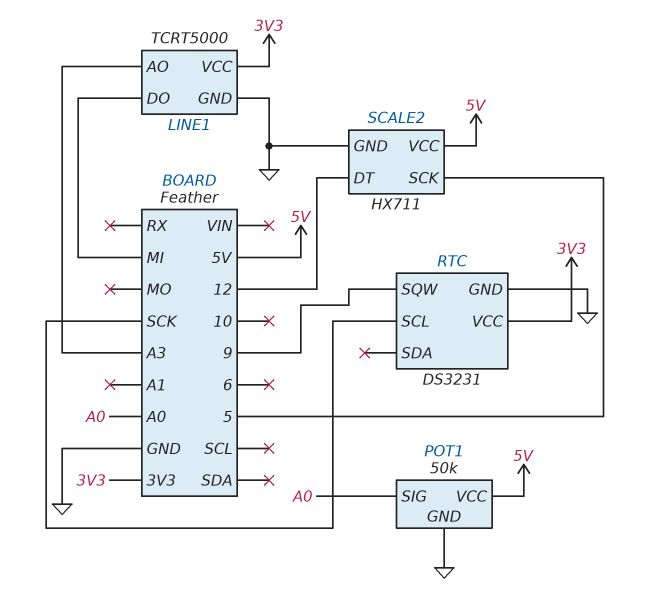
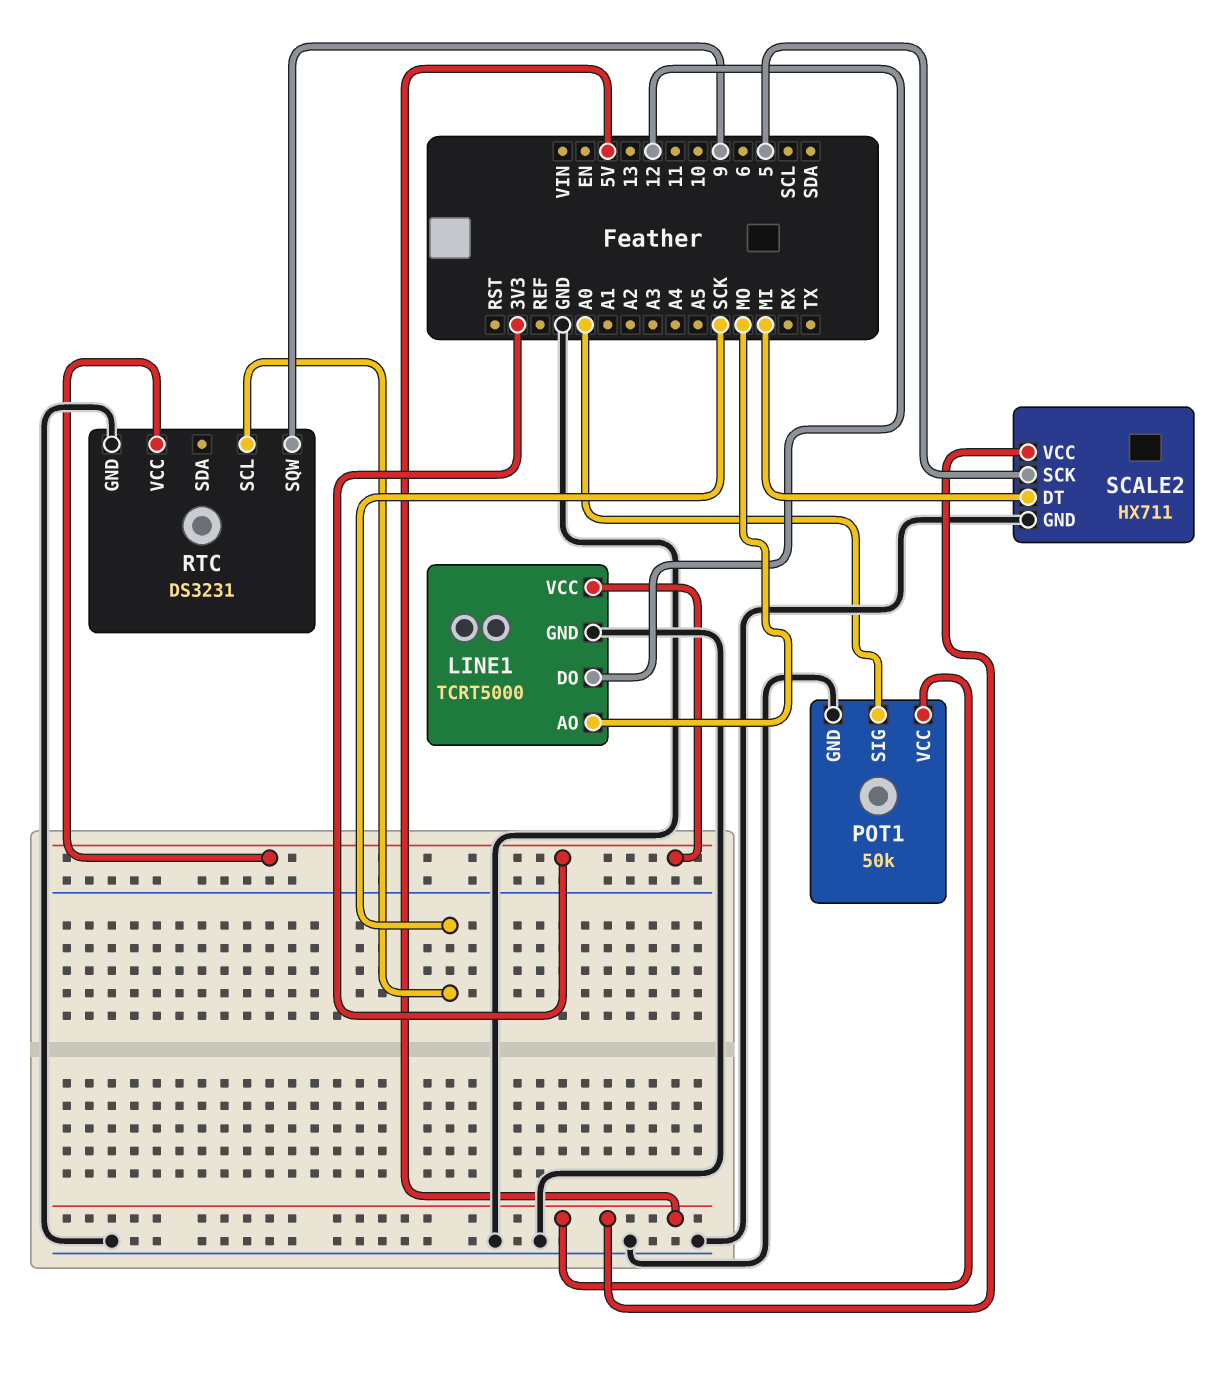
LINE1 pin AO: A3 -> MO
LINE1 pin DO: MI -> 12
SCALE2 pin DT: 12 -> MI

